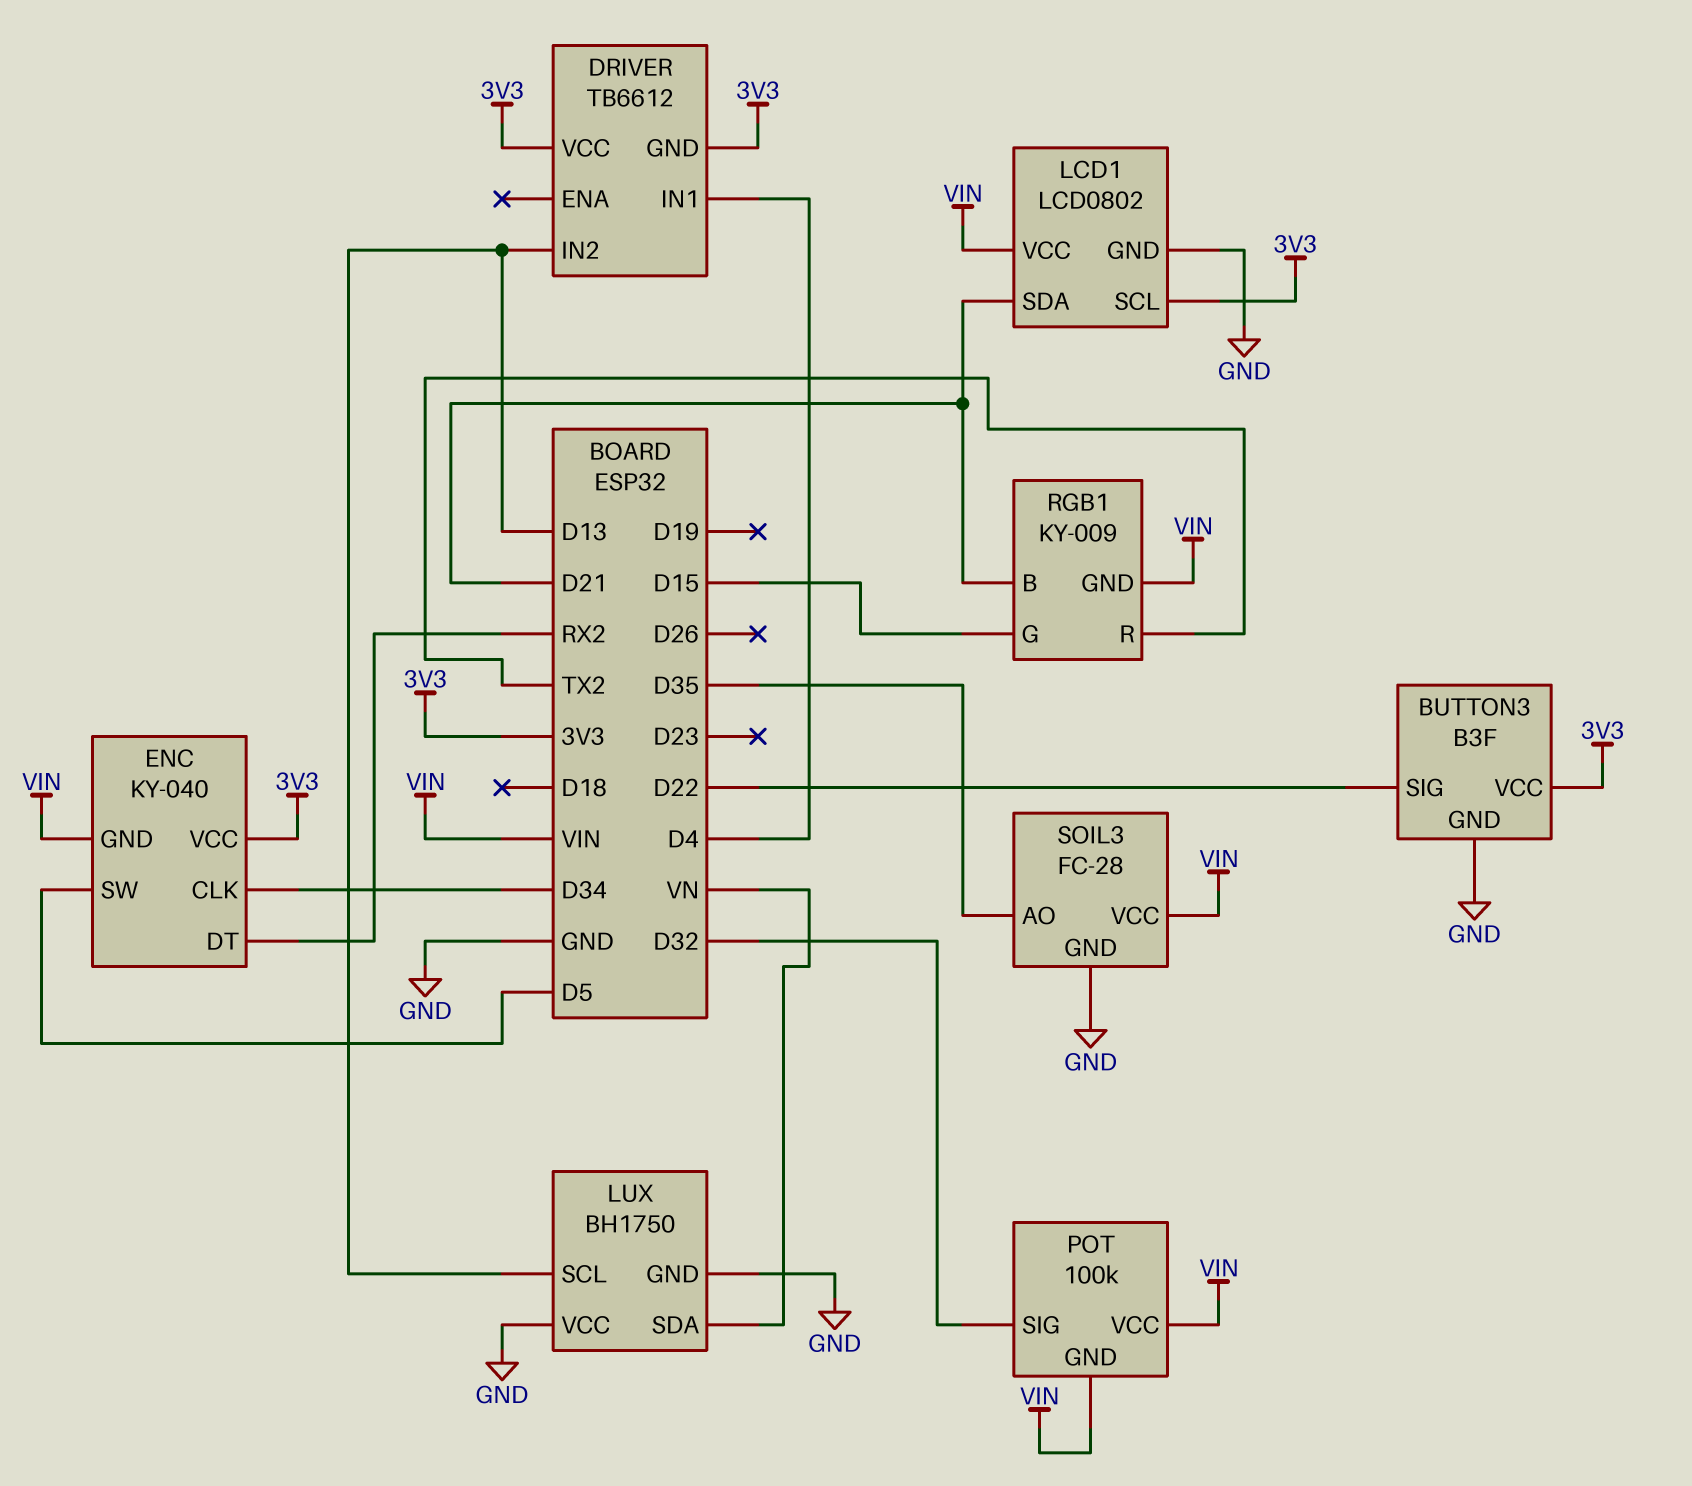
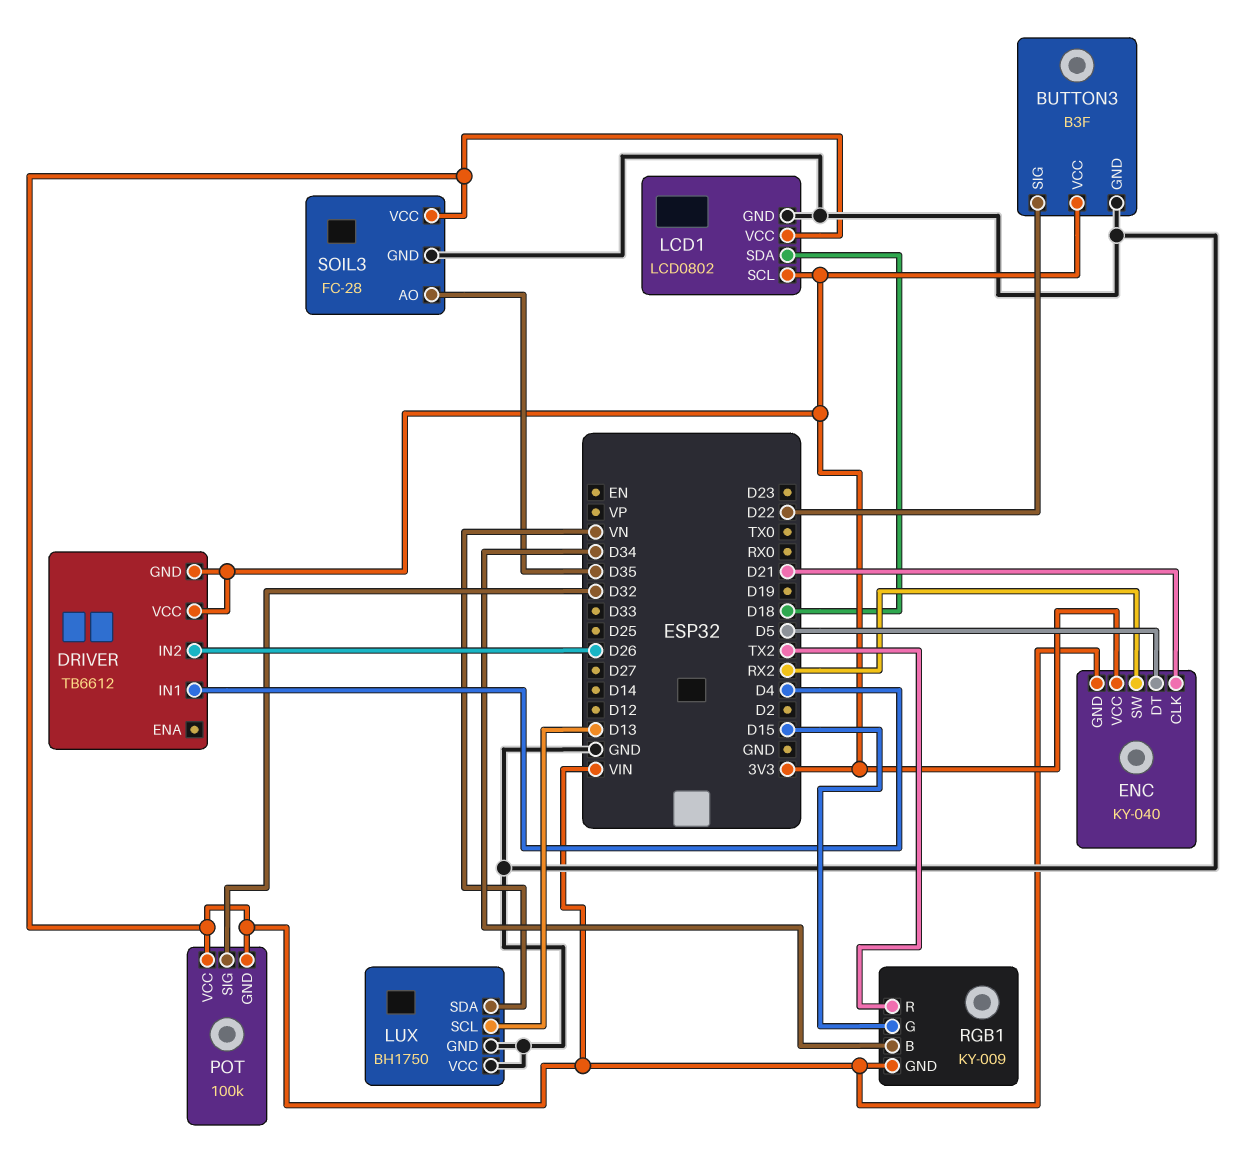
DRIVER pin IN2: D13 -> D26
ENC pin CLK: D34 -> D21
ENC pin DT: RX2 -> D5
ENC pin SW: D5 -> RX2
LCD1 pin SDA: D21 -> D18
RGB1 pin B: D21 -> D34

